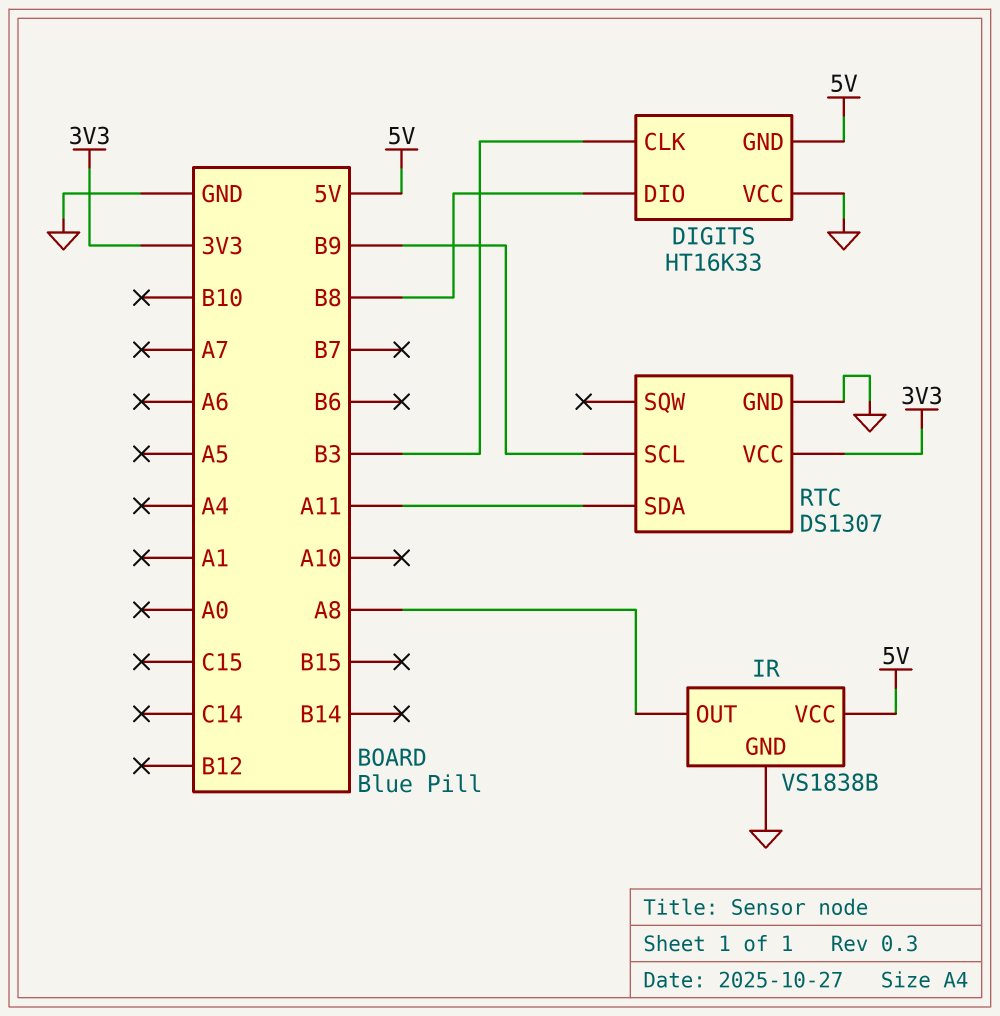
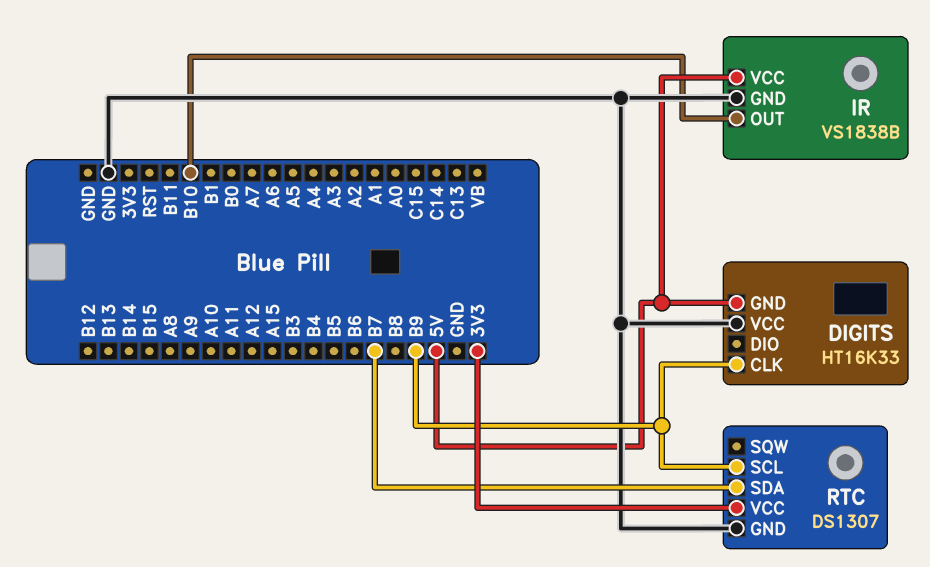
DIGITS pin CLK: B3 -> B9
DIGITS pin DIO: B8 -> none
IR pin OUT: A8 -> B10
RTC pin SDA: A11 -> B7

